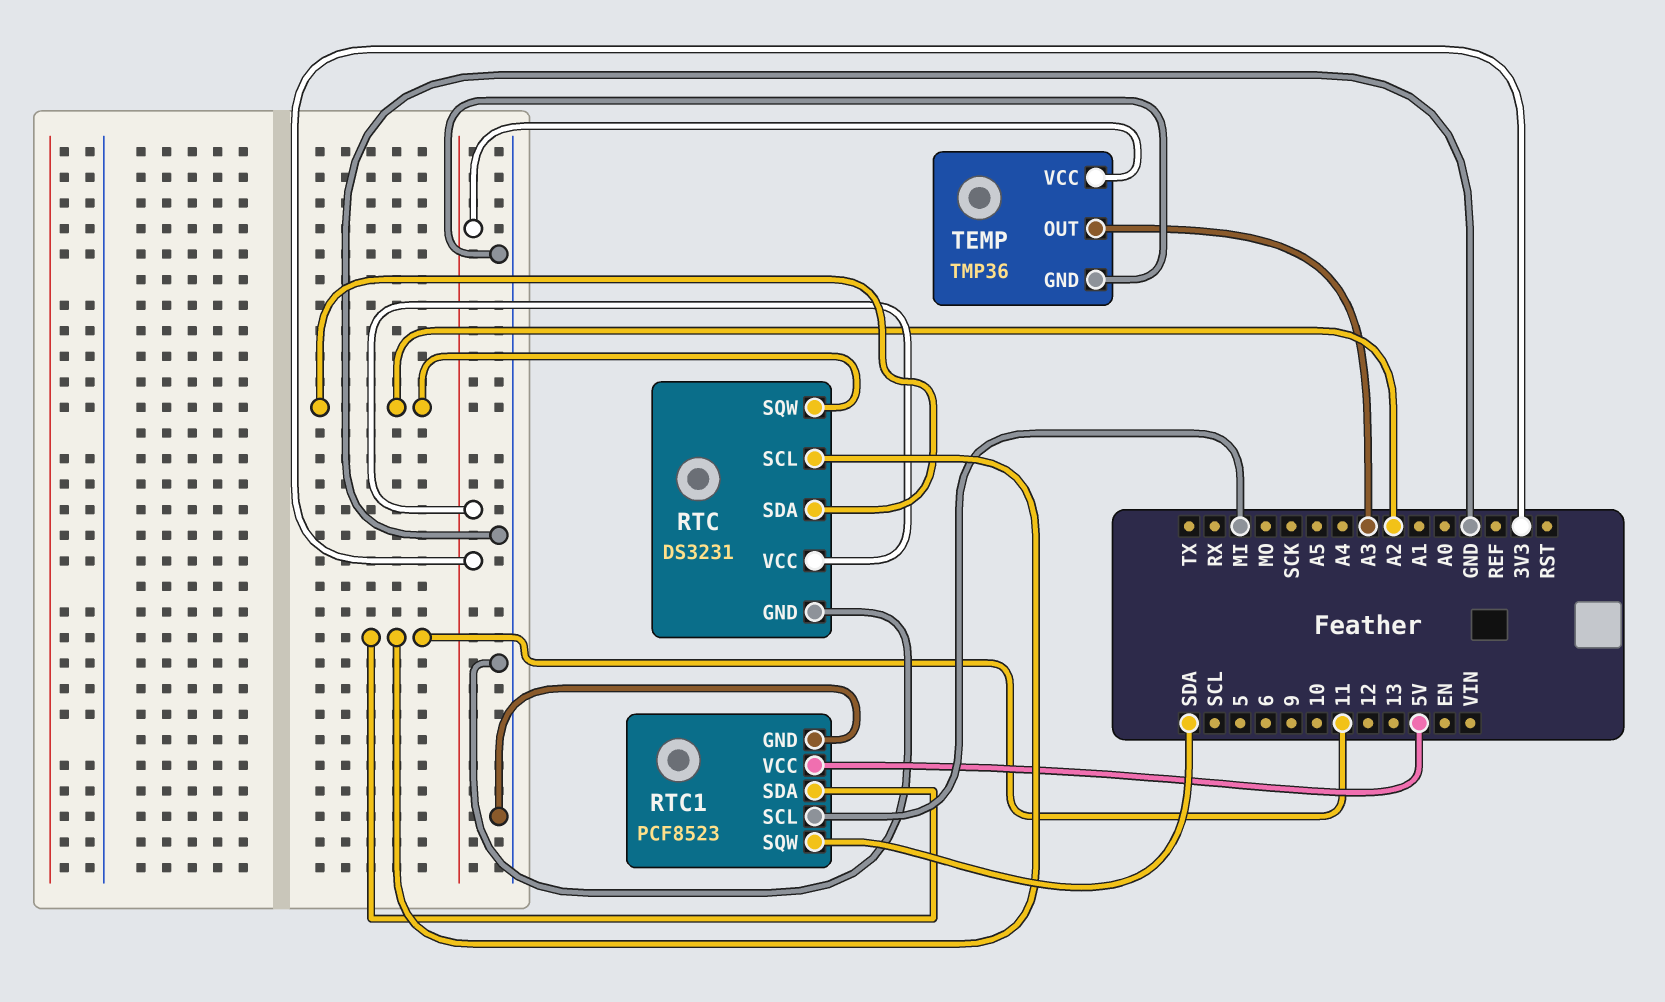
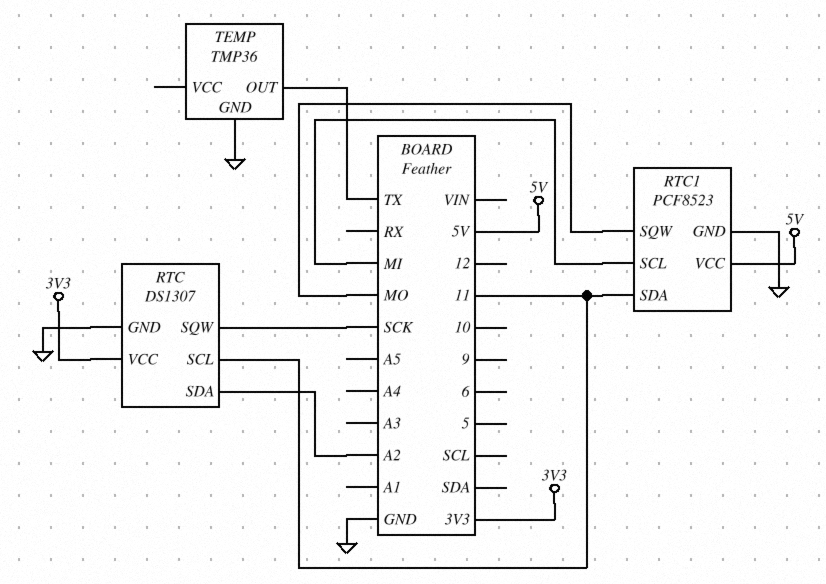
RTC: DS3231 -> DS1307
RTC pin SQW: A2 -> SCK
RTC1 pin SQW: SDA -> MO
TEMP pin OUT: A3 -> TX
TEMP pin VCC: 3V3 -> none

